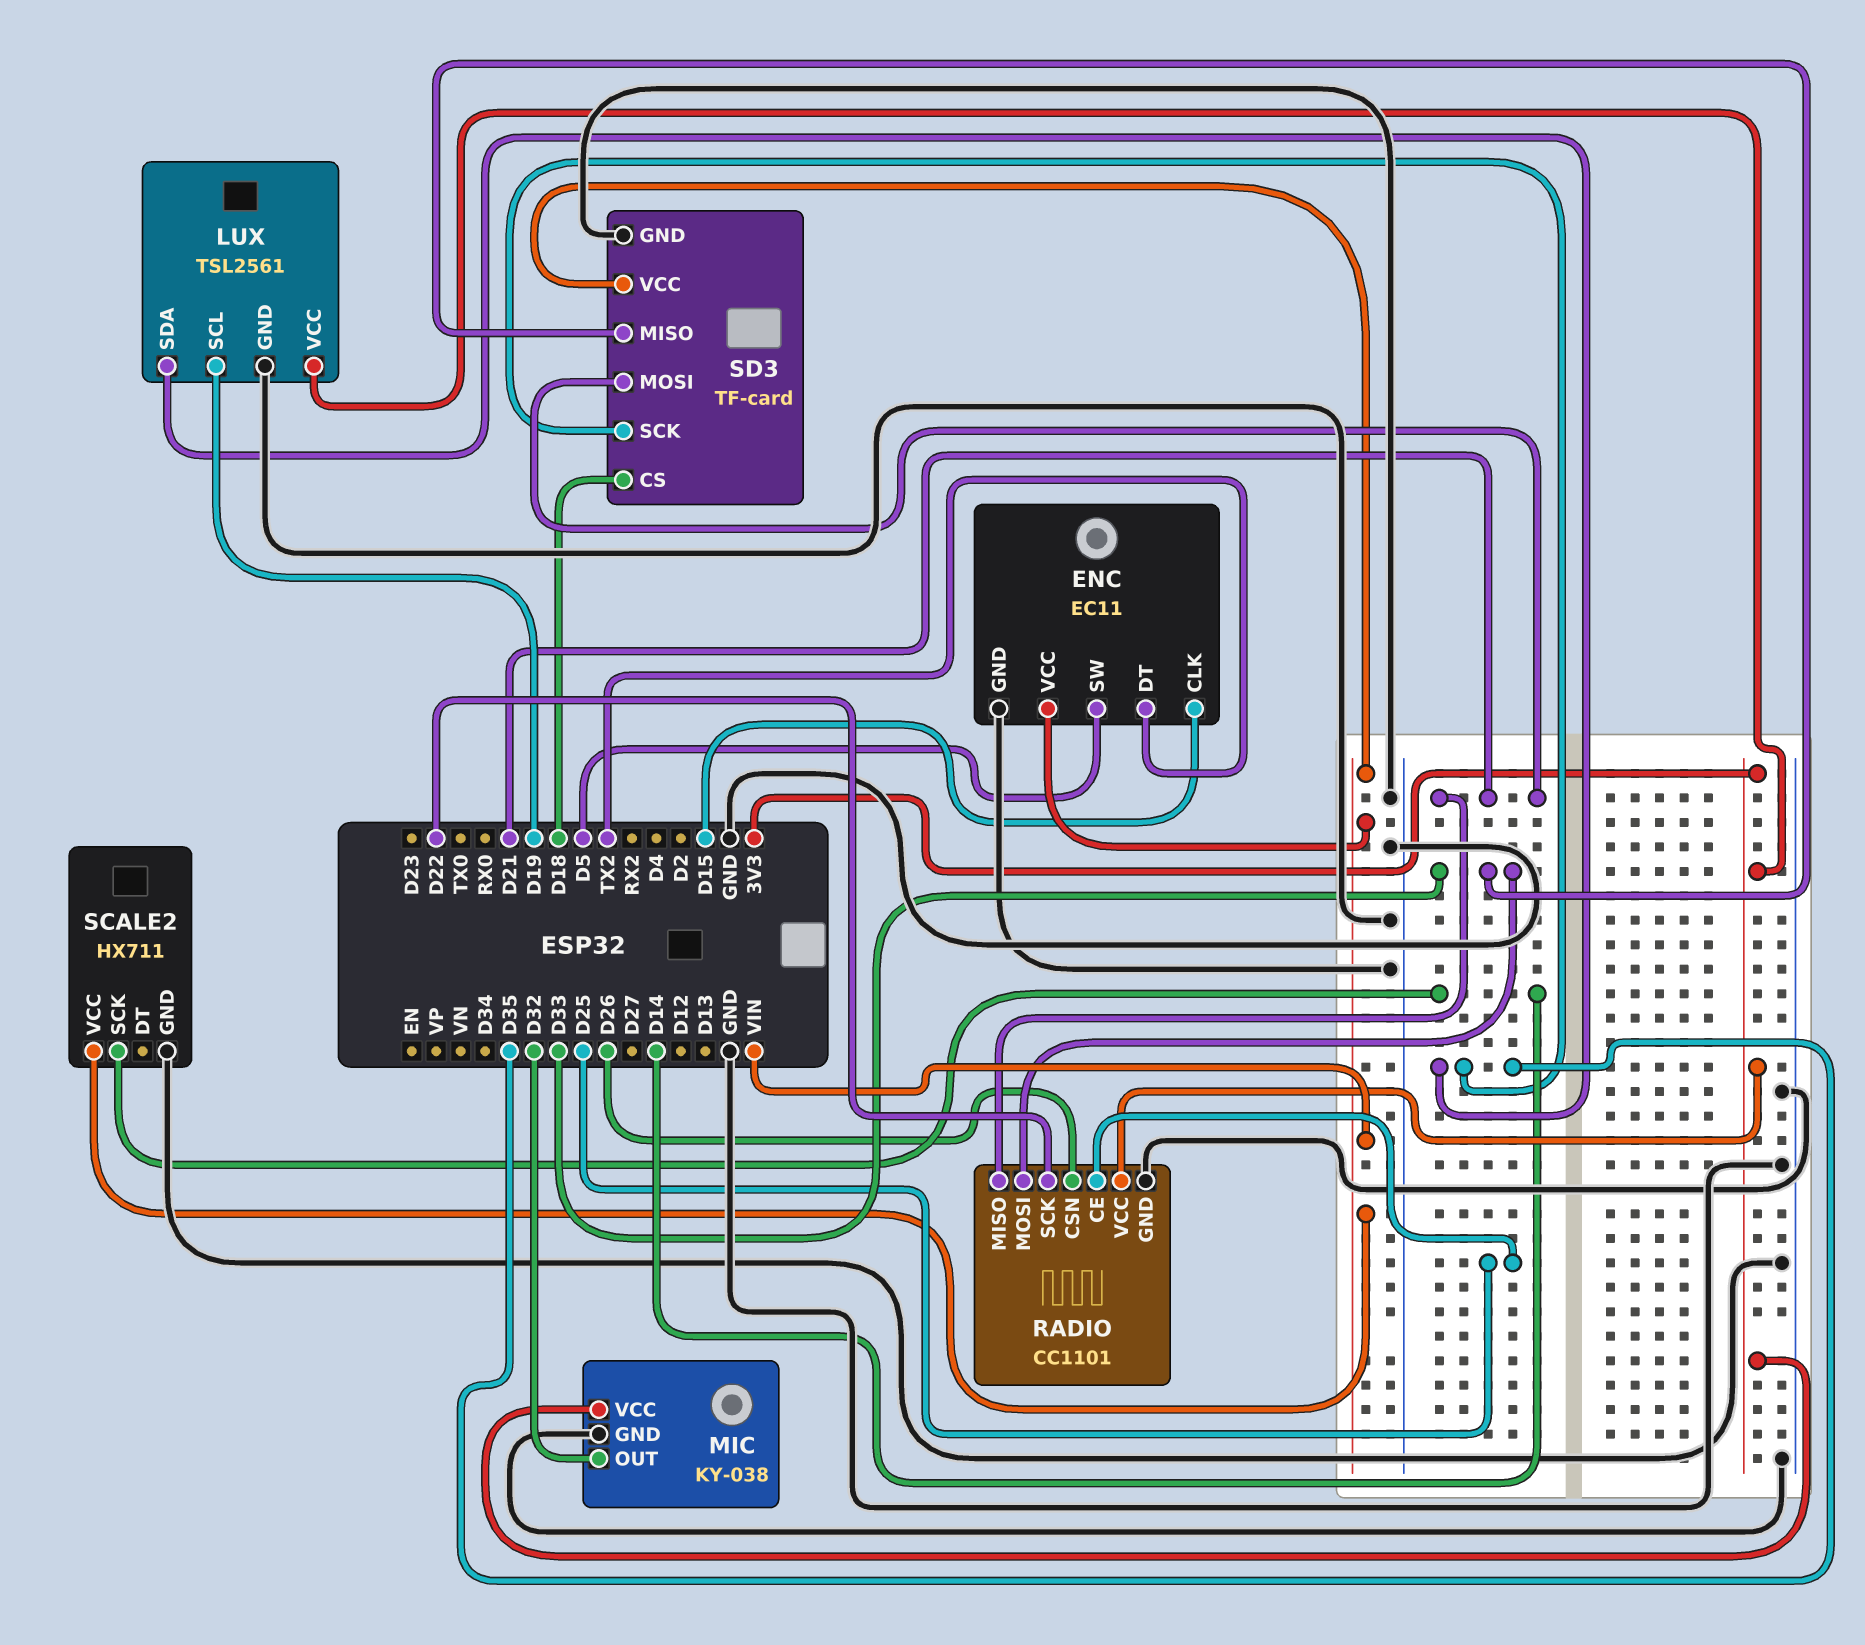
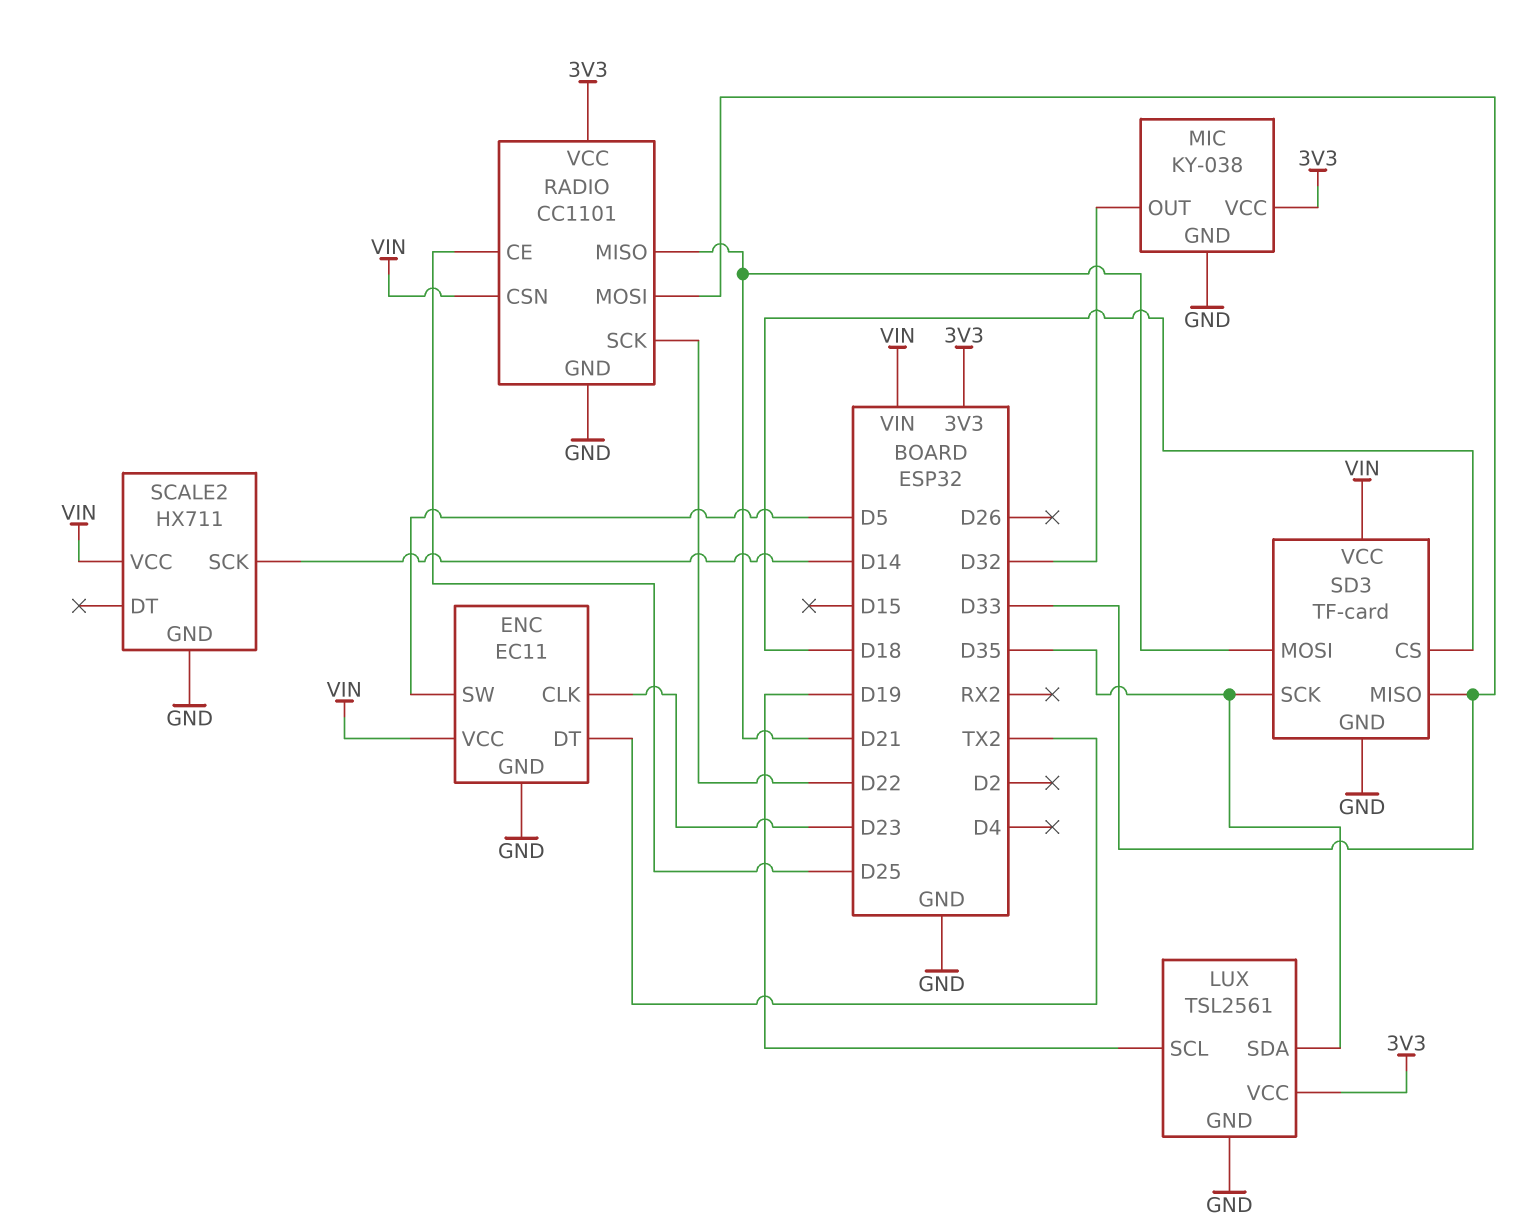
ENC pin CLK: D15 -> D23
RADIO pin CSN: D26 -> VIN

